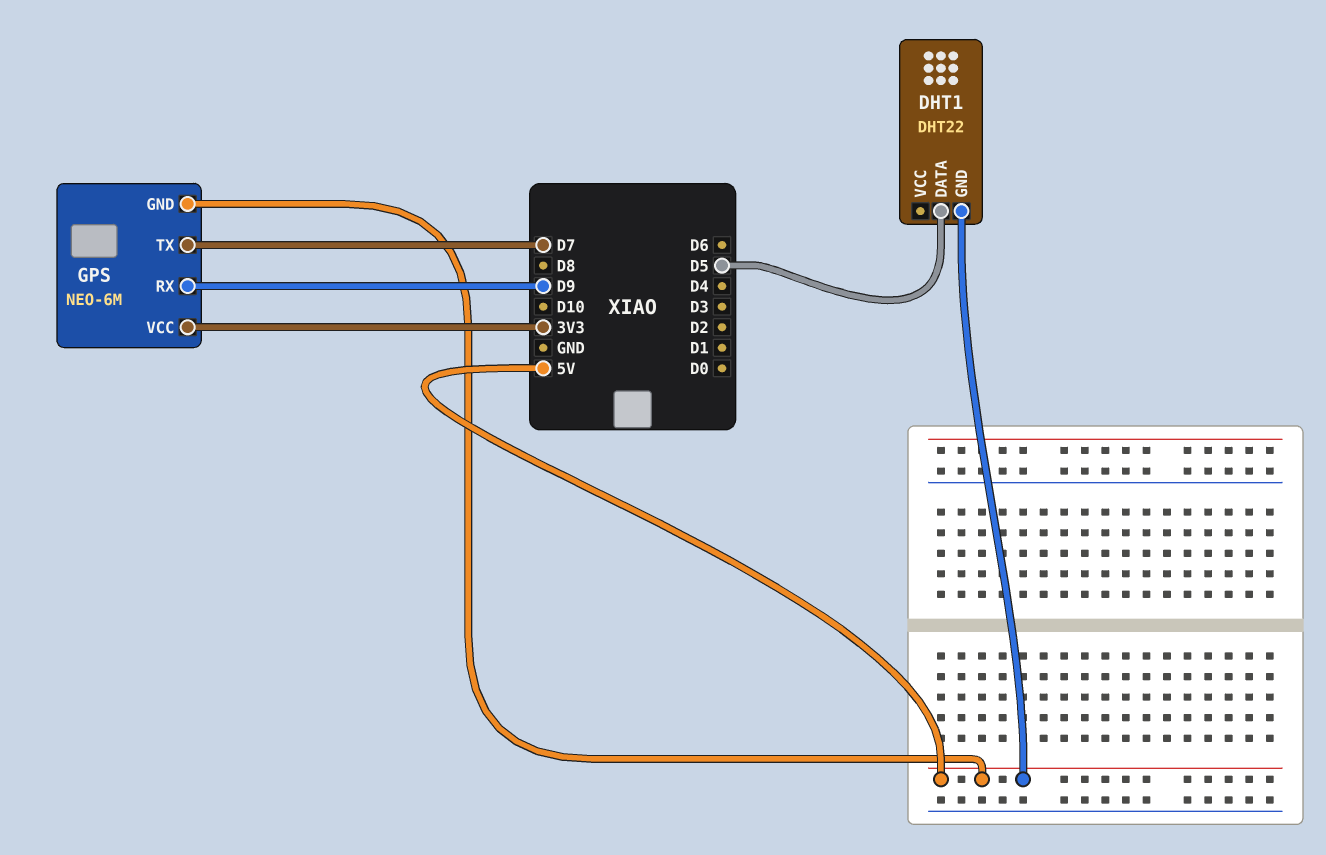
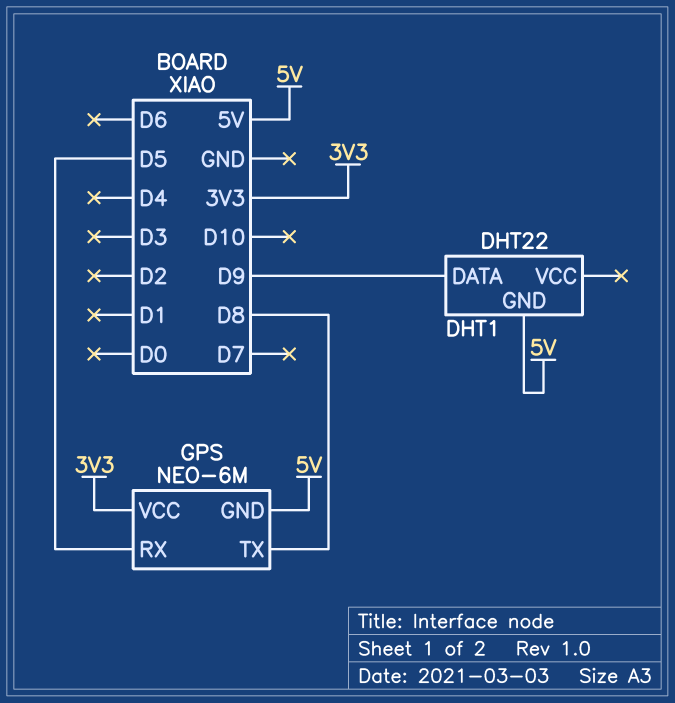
DHT1 pin DATA: D5 -> D9
GPS pin RX: D9 -> D5
GPS pin TX: D7 -> D8

